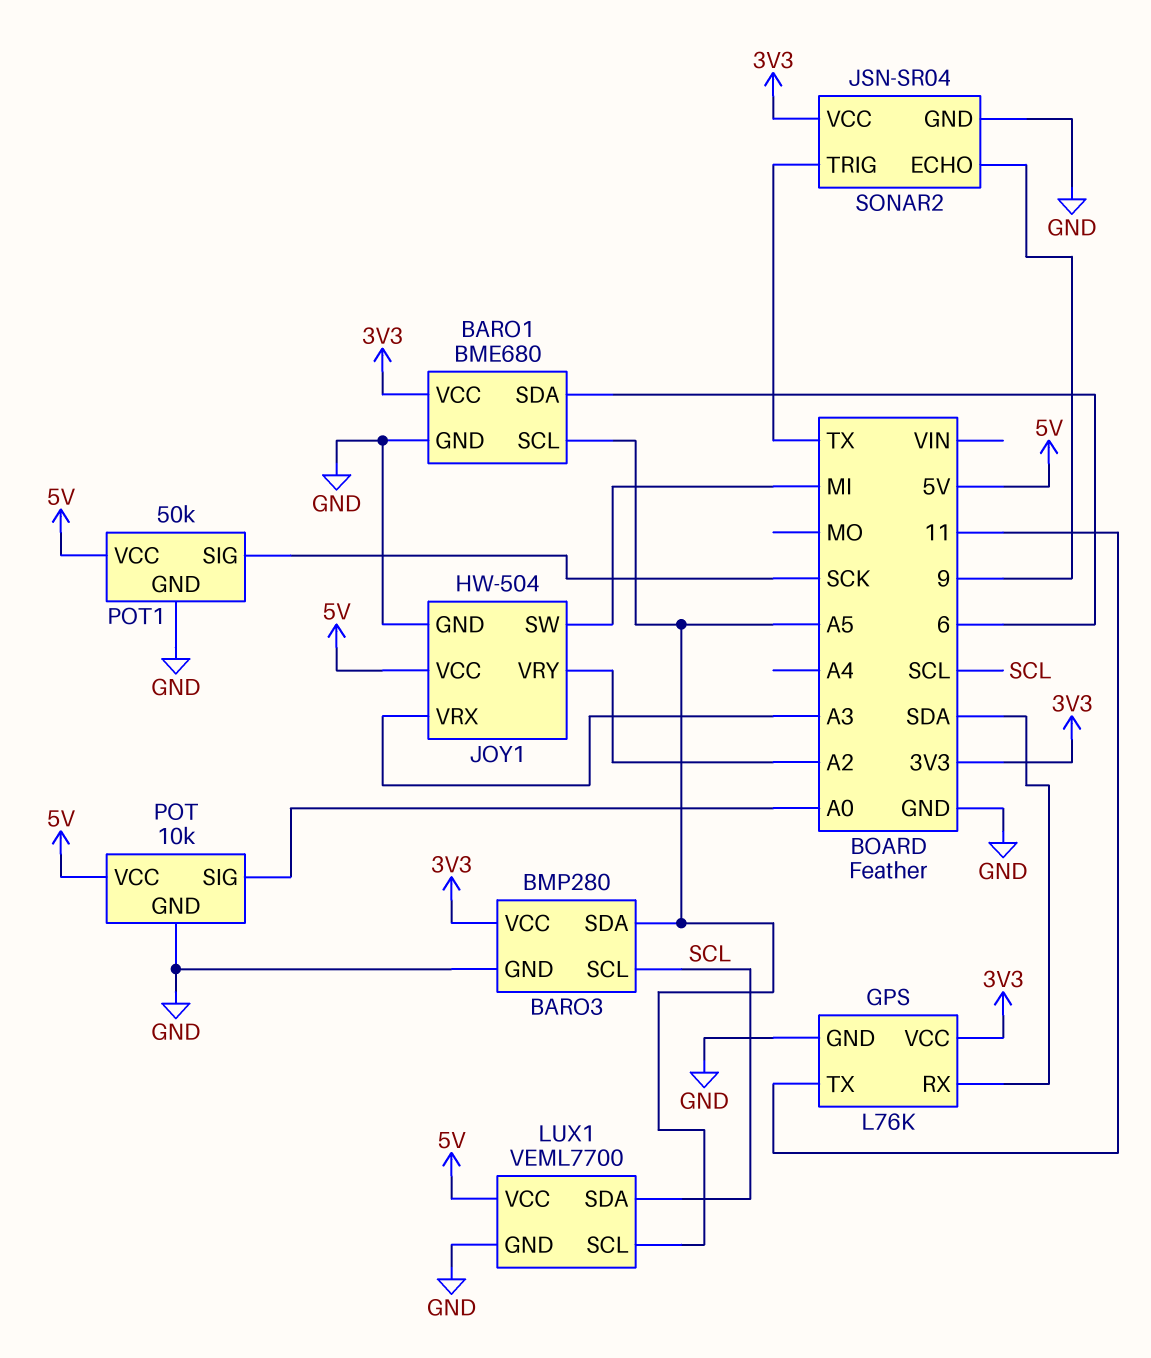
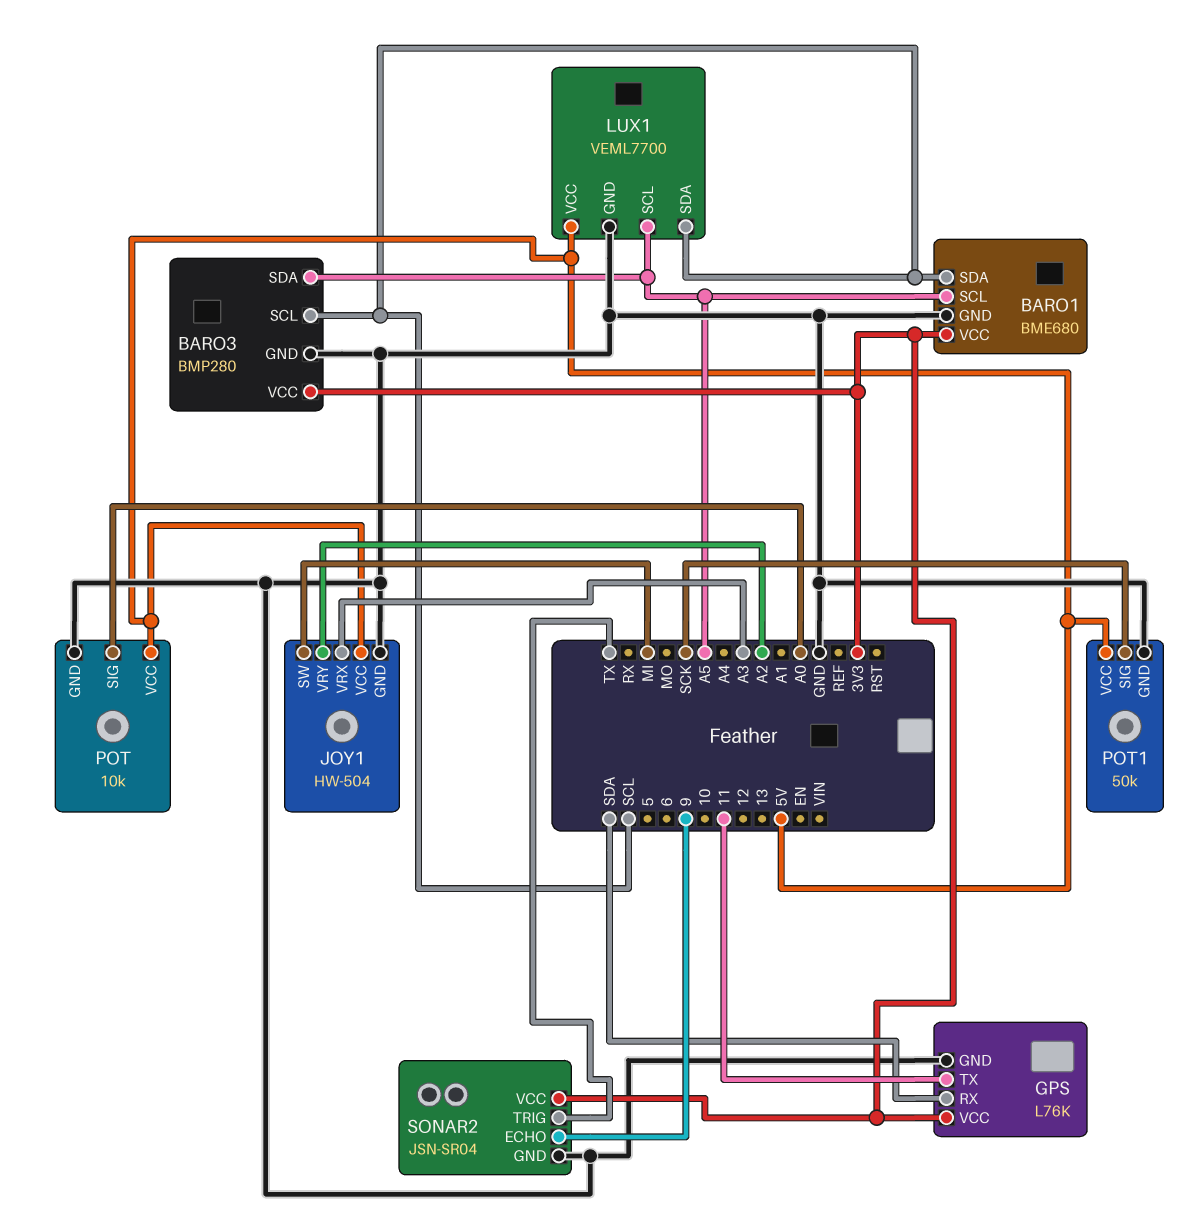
BARO1 pin SDA: 6 -> SCL

